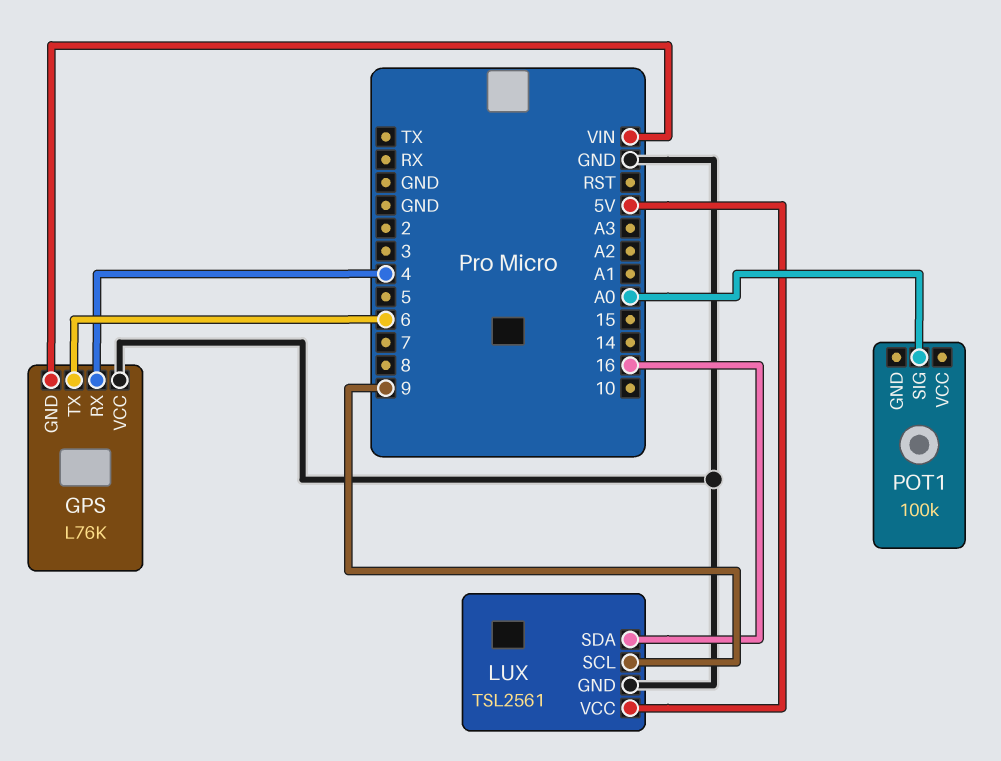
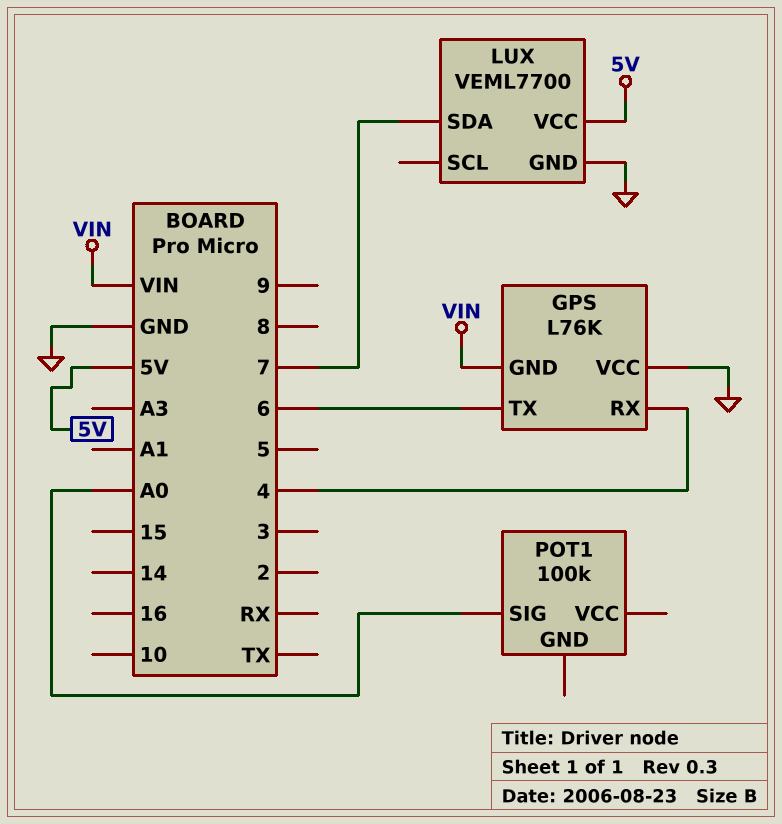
LUX: TSL2561 -> VEML7700
LUX pin SCL: 9 -> none
LUX pin SDA: 16 -> 7

